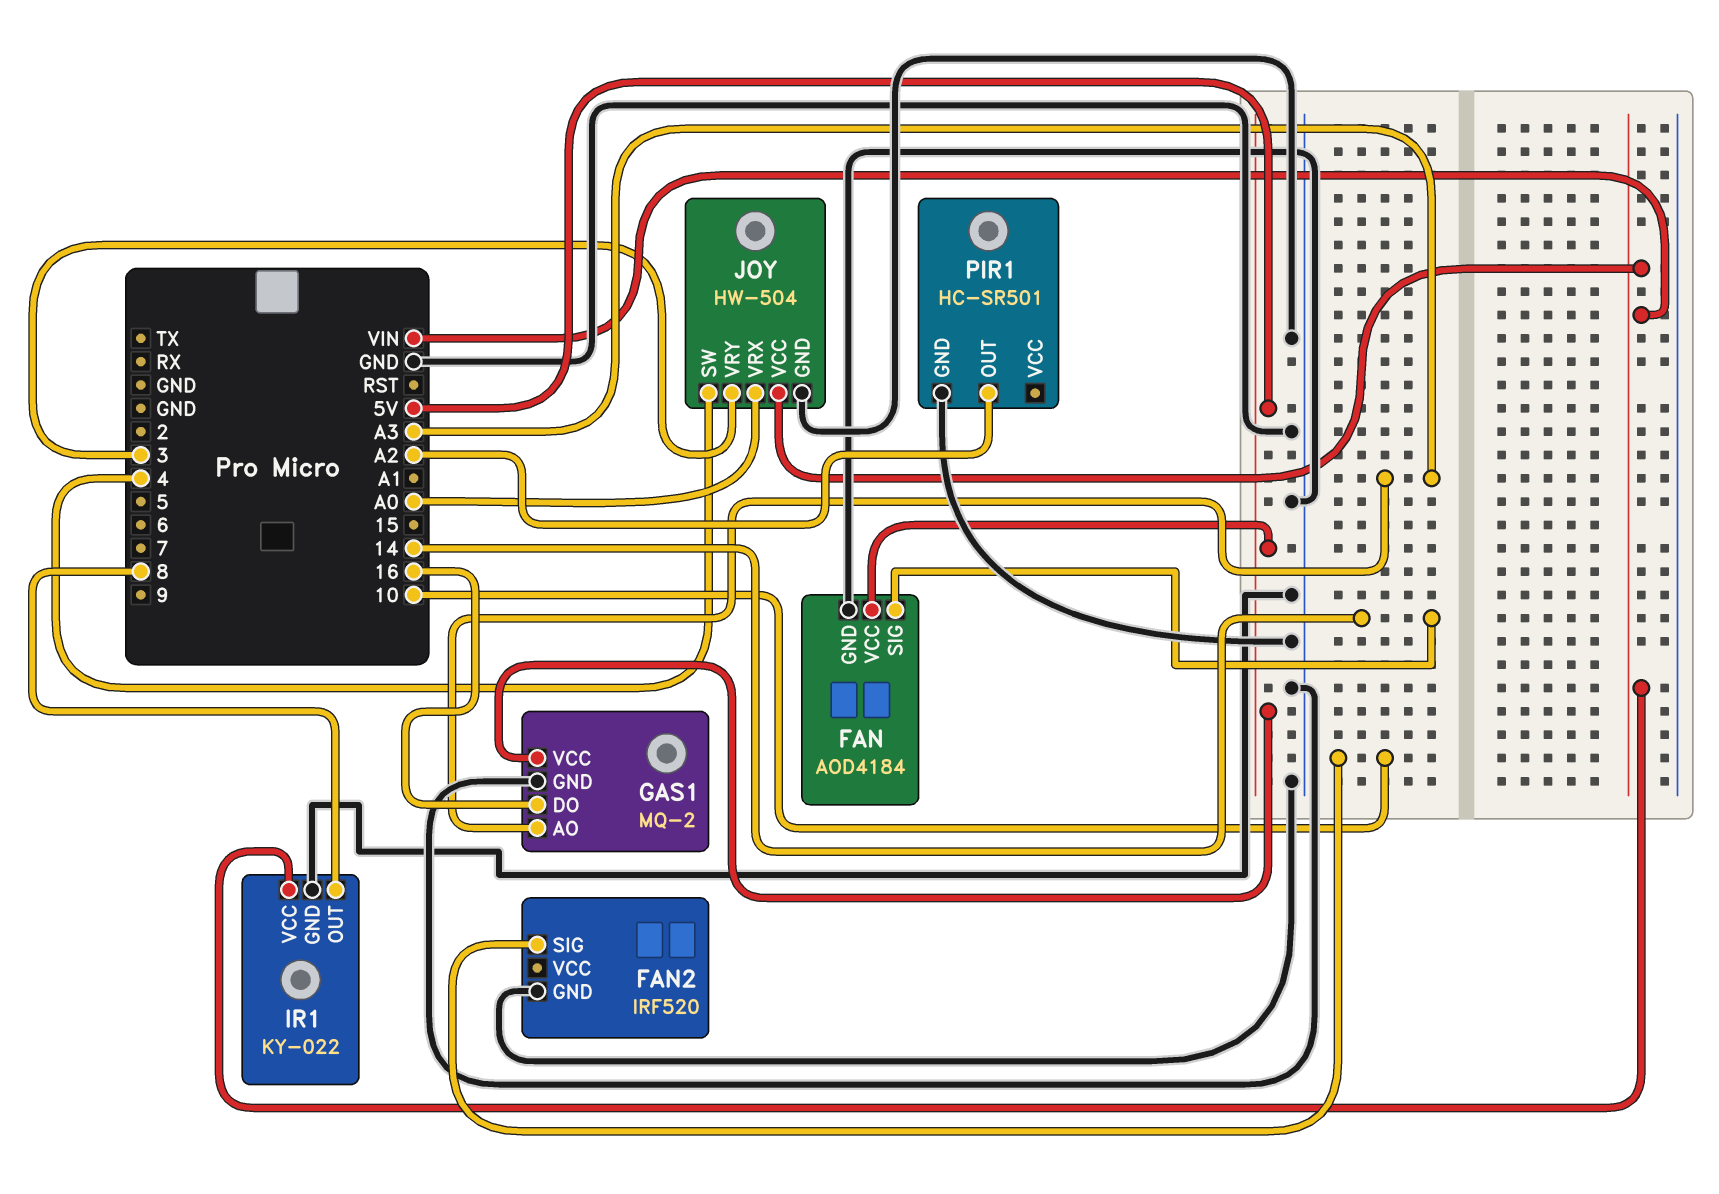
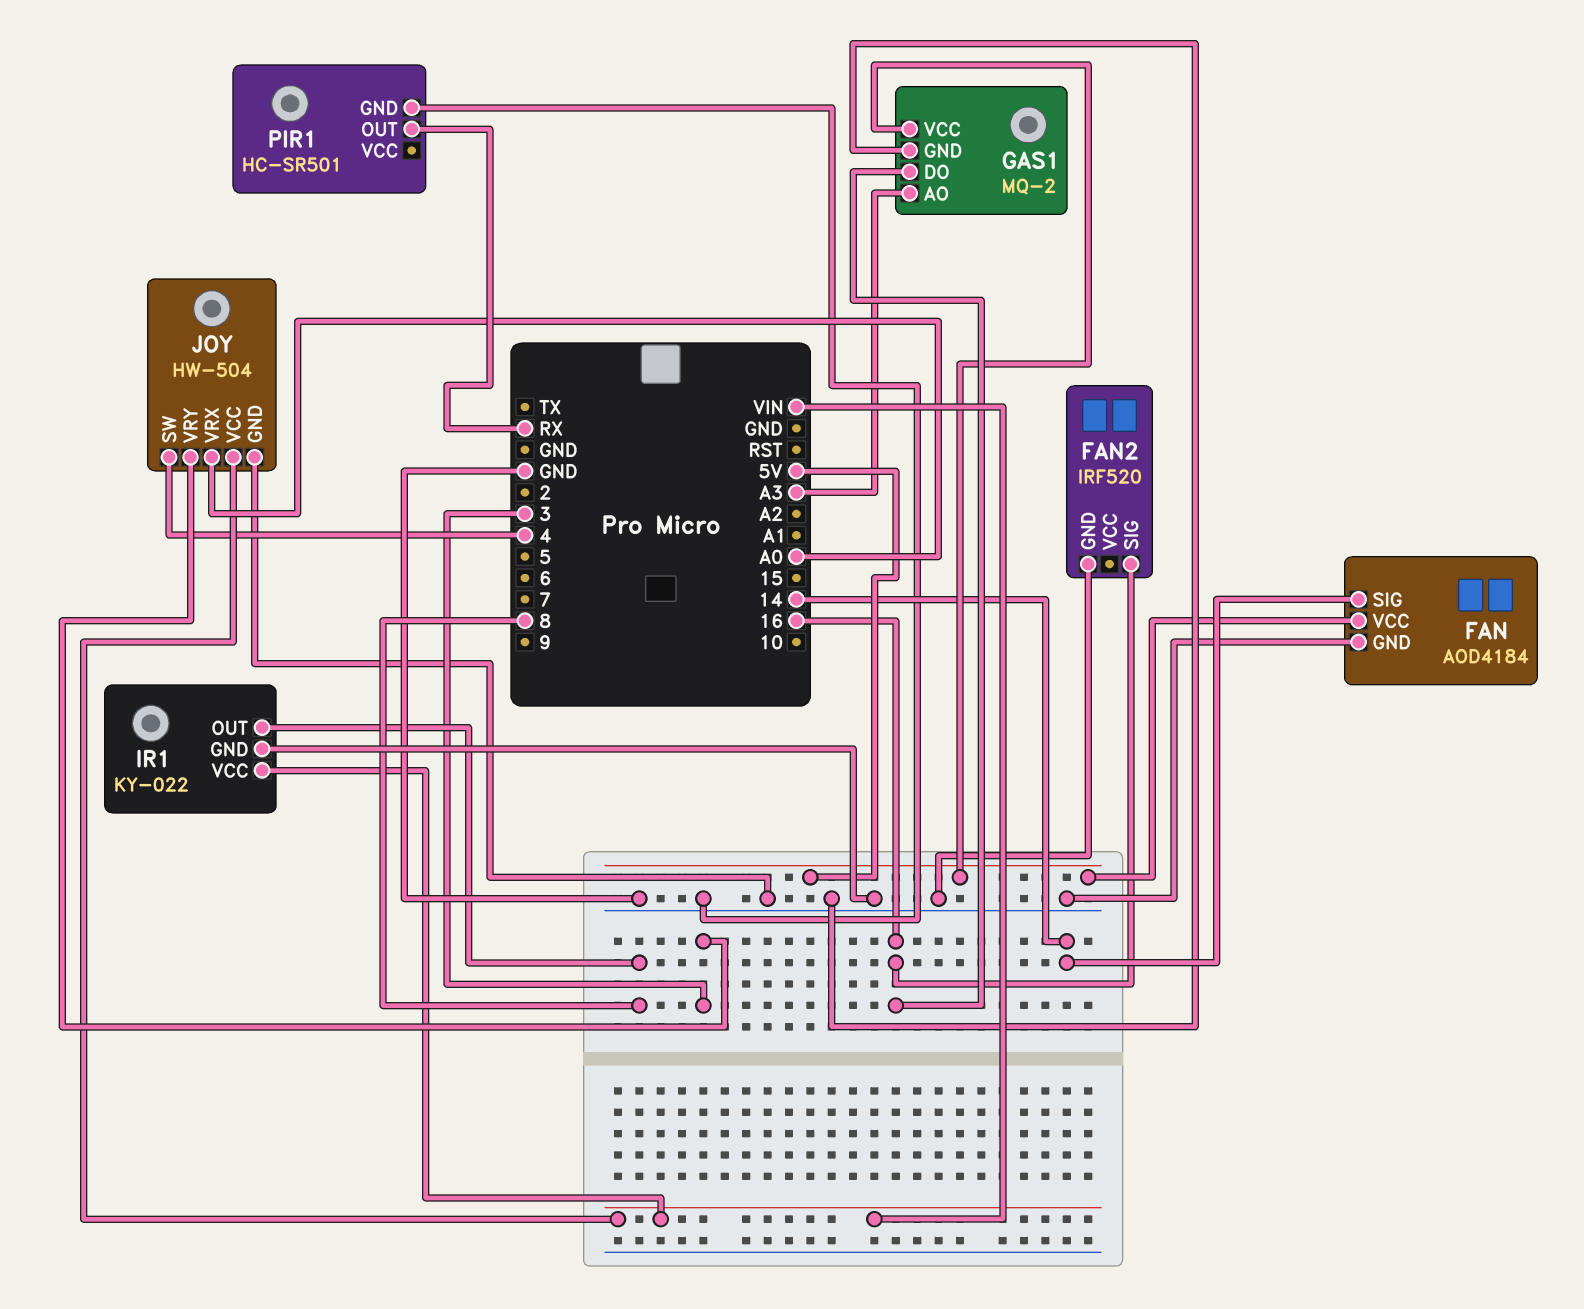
FAN2 pin SIG: 10 -> 16
PIR1 pin OUT: A2 -> RX

